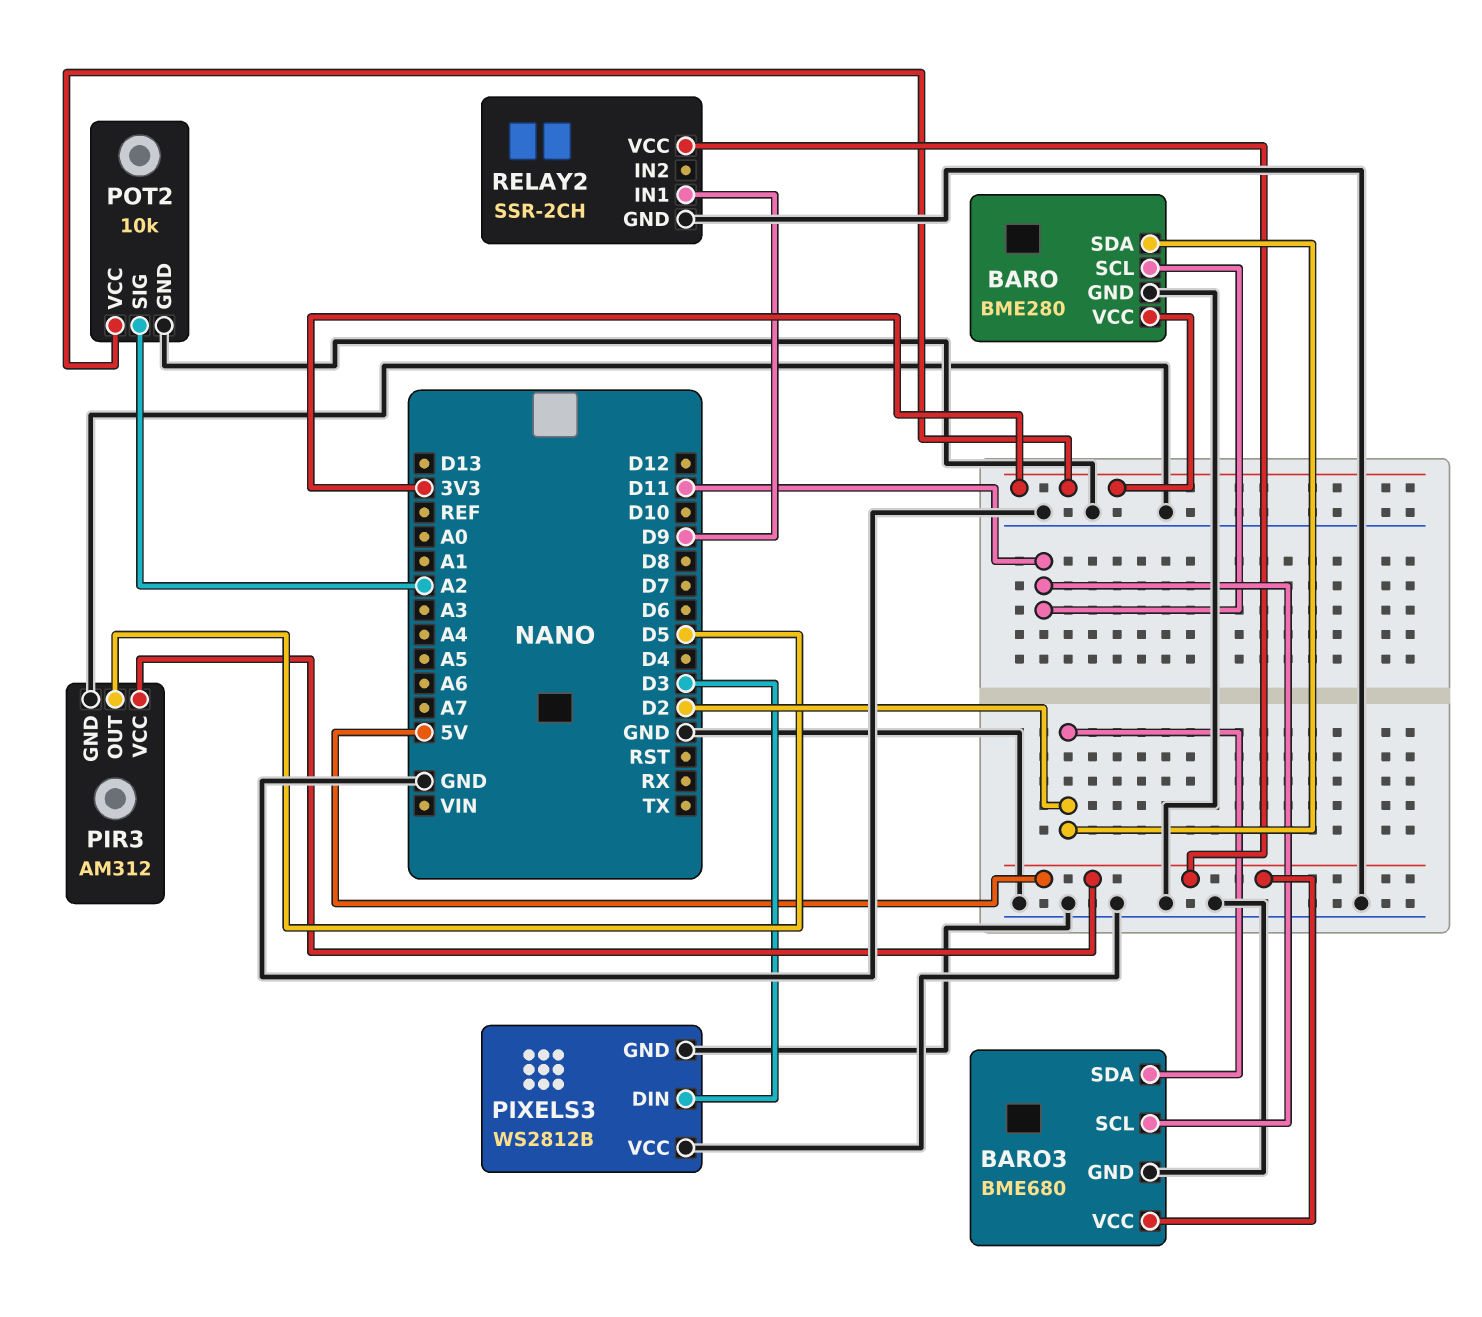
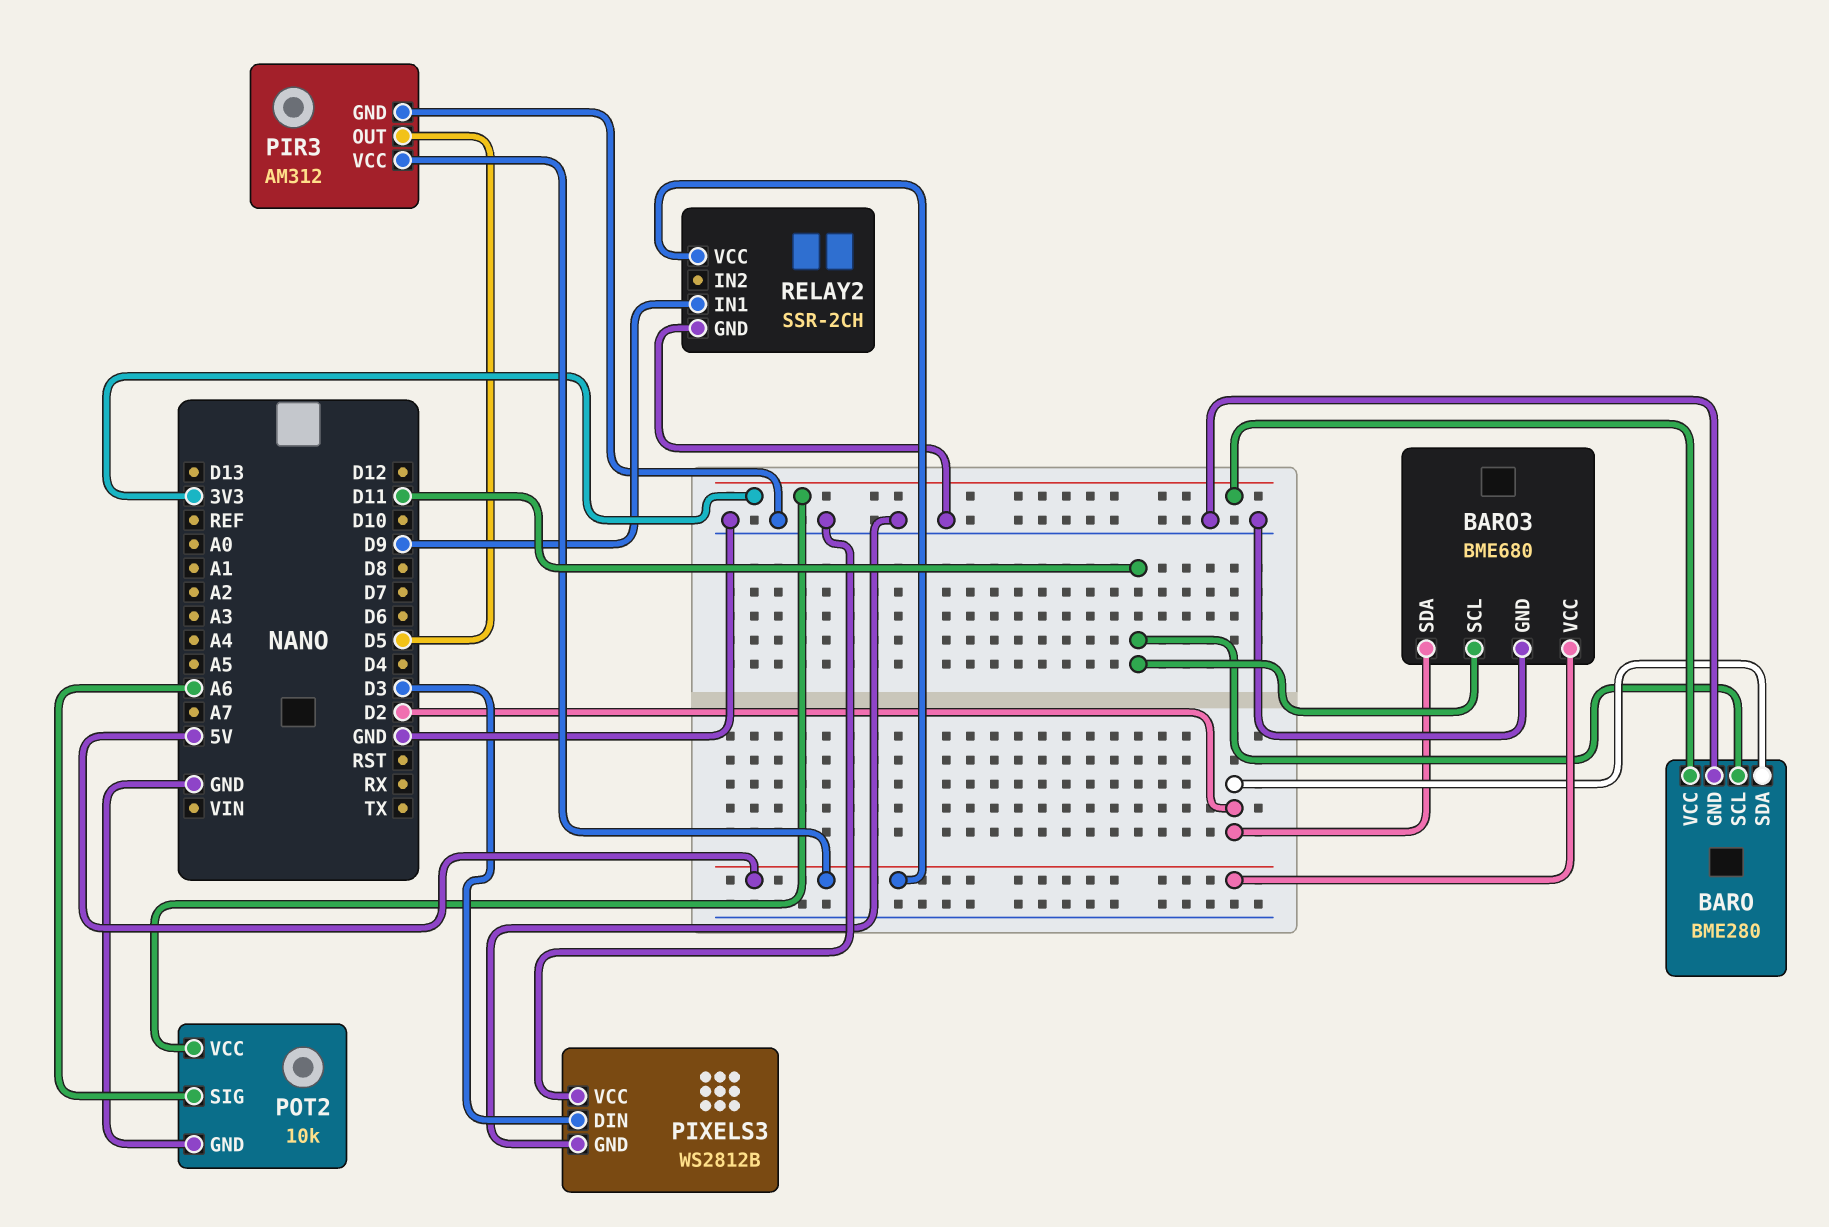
POT2 pin SIG: A2 -> A6

